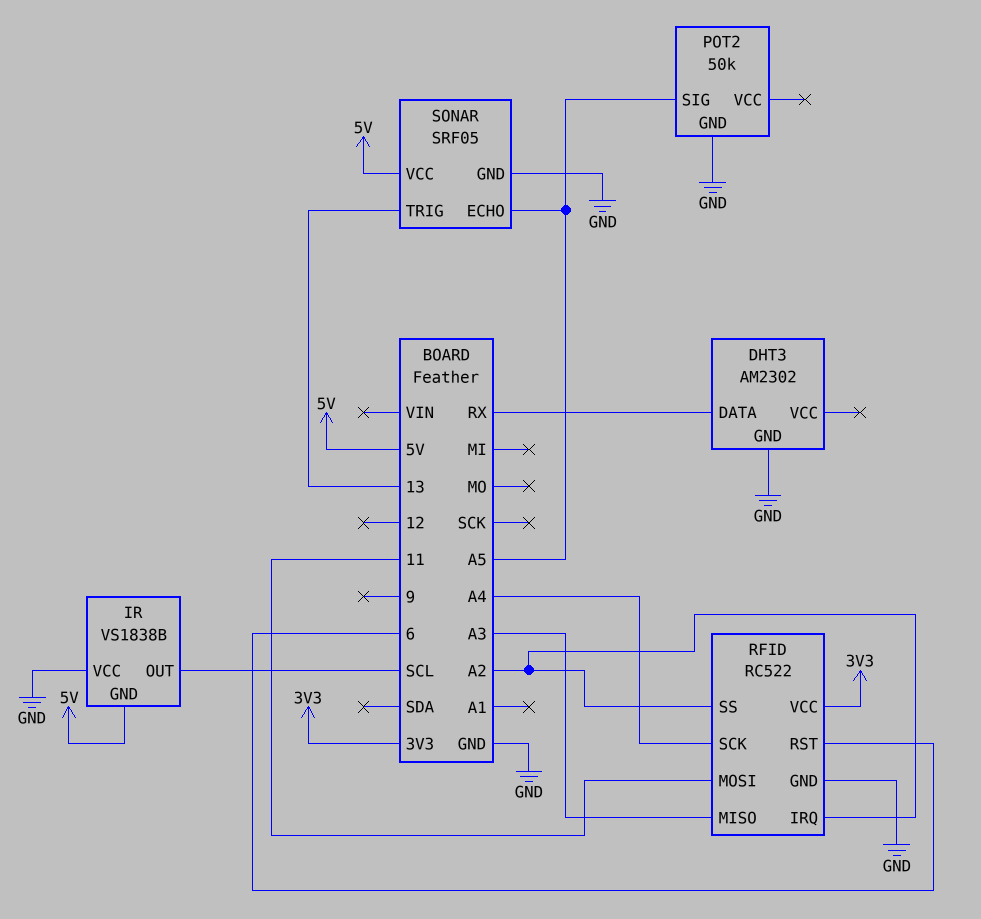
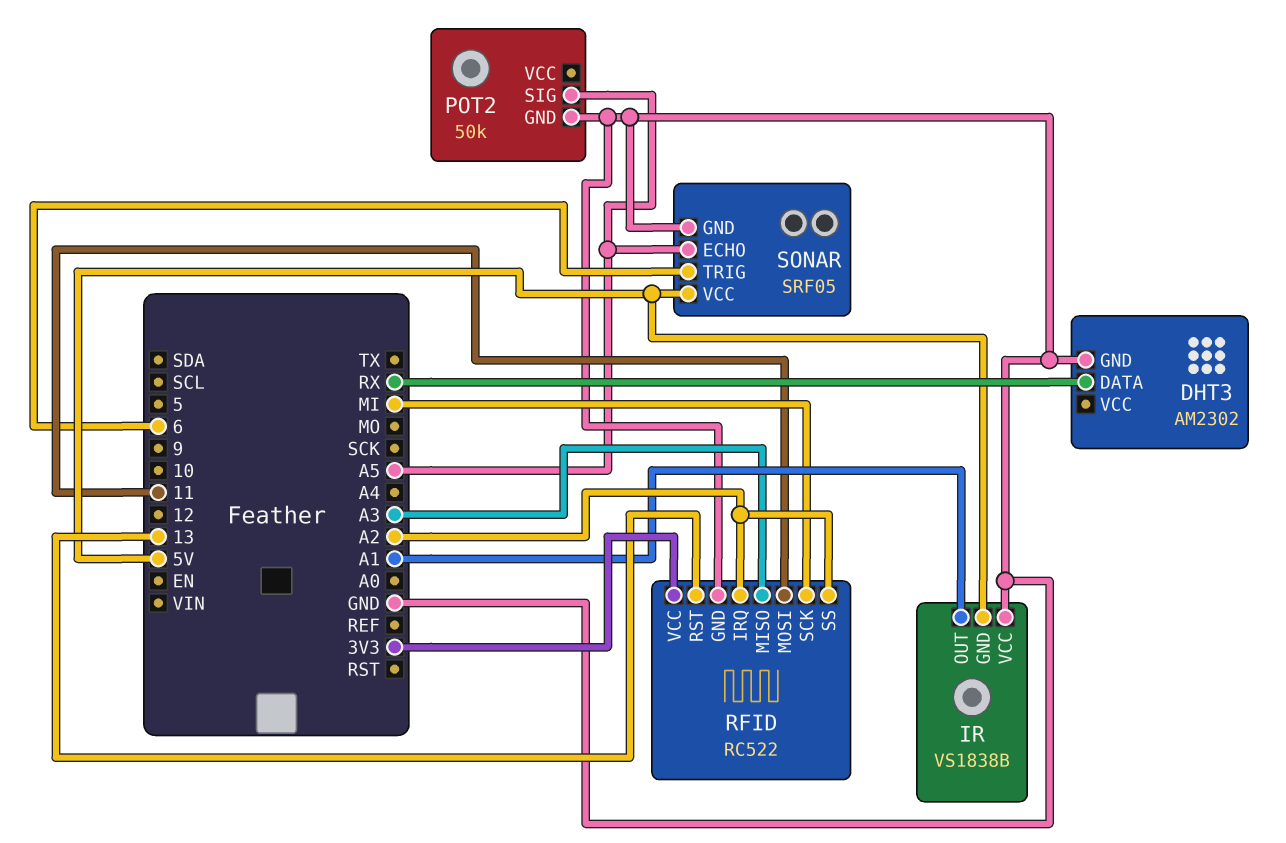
IR pin OUT: SCL -> A1
RFID pin RST: 6 -> 13
RFID pin SCK: A4 -> MI
SONAR pin TRIG: 13 -> 6

